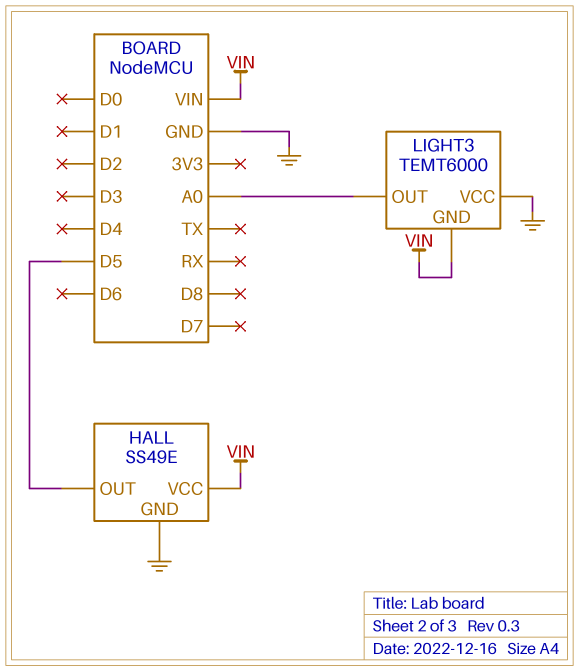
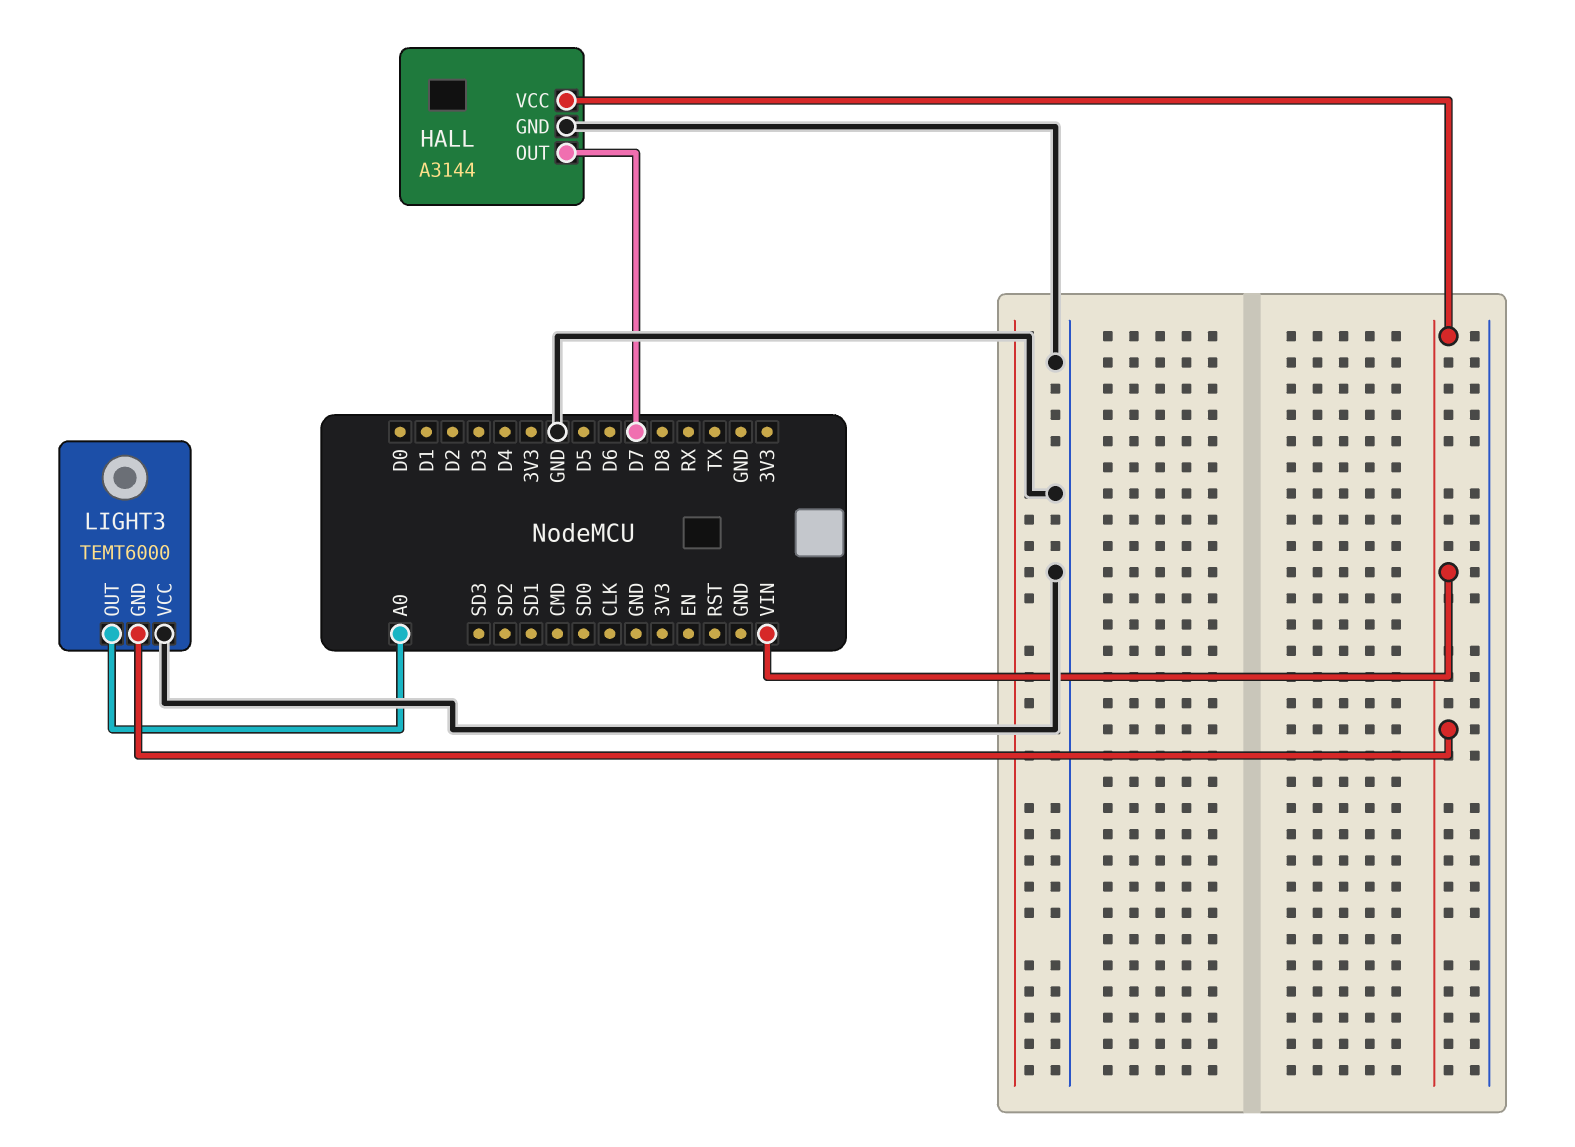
HALL: SS49E -> A3144
HALL pin OUT: D5 -> D7

